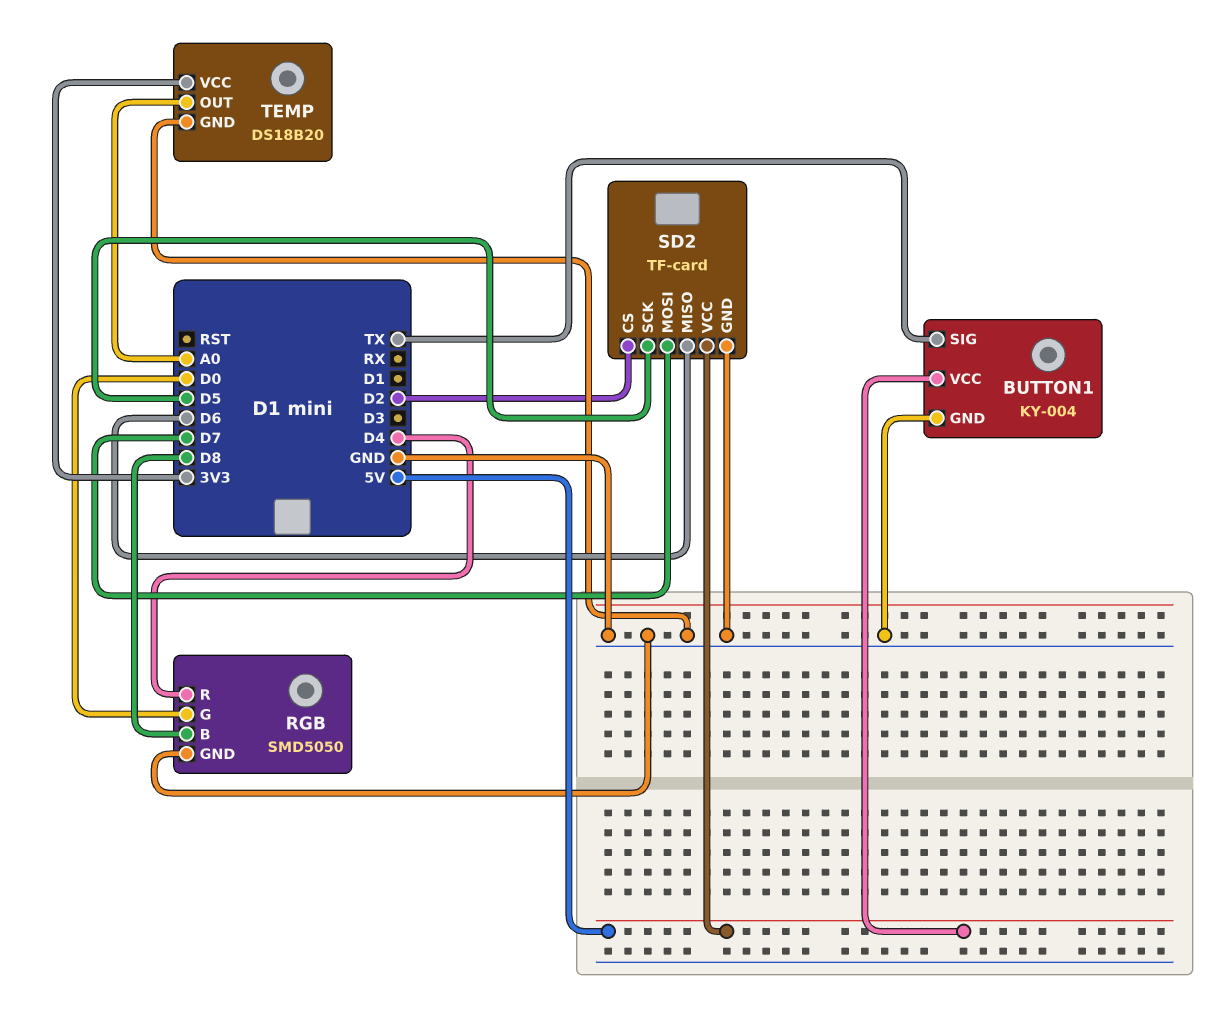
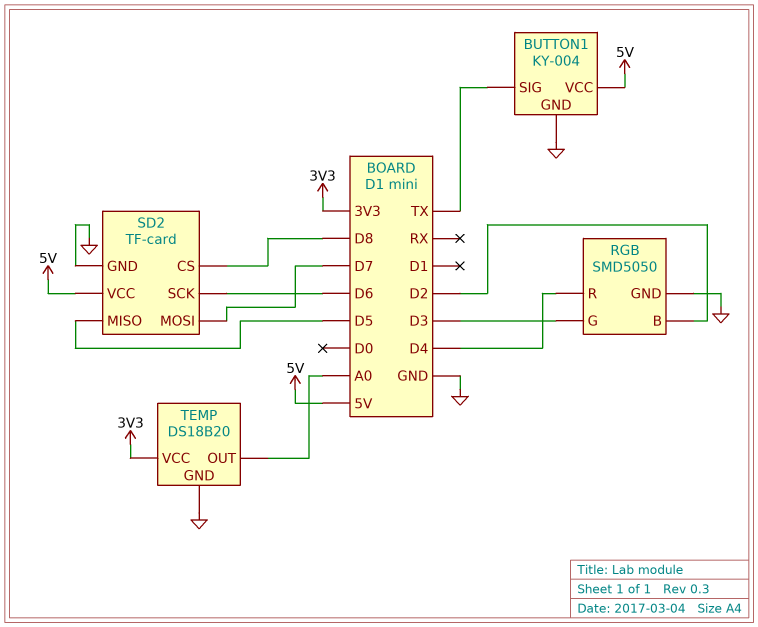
RGB pin B: D8 -> D2
RGB pin G: D0 -> D3
SD2 pin CS: D2 -> D8
SD2 pin MISO: D6 -> D5
SD2 pin SCK: D5 -> D6

